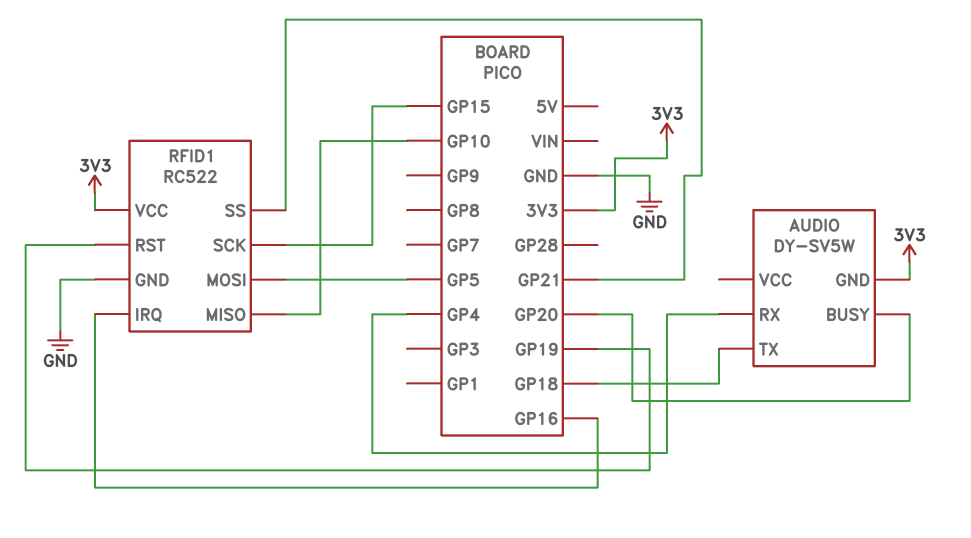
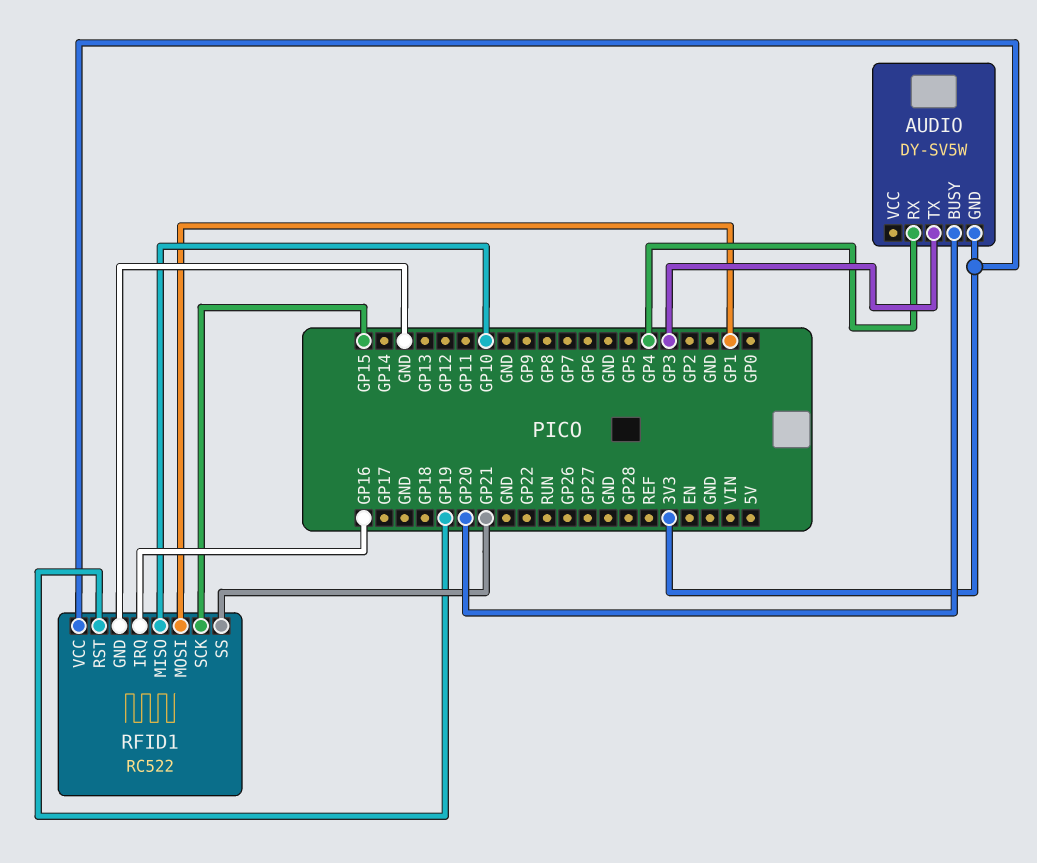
AUDIO pin TX: GP18 -> GP3
RFID1 pin MOSI: GP5 -> GP1

